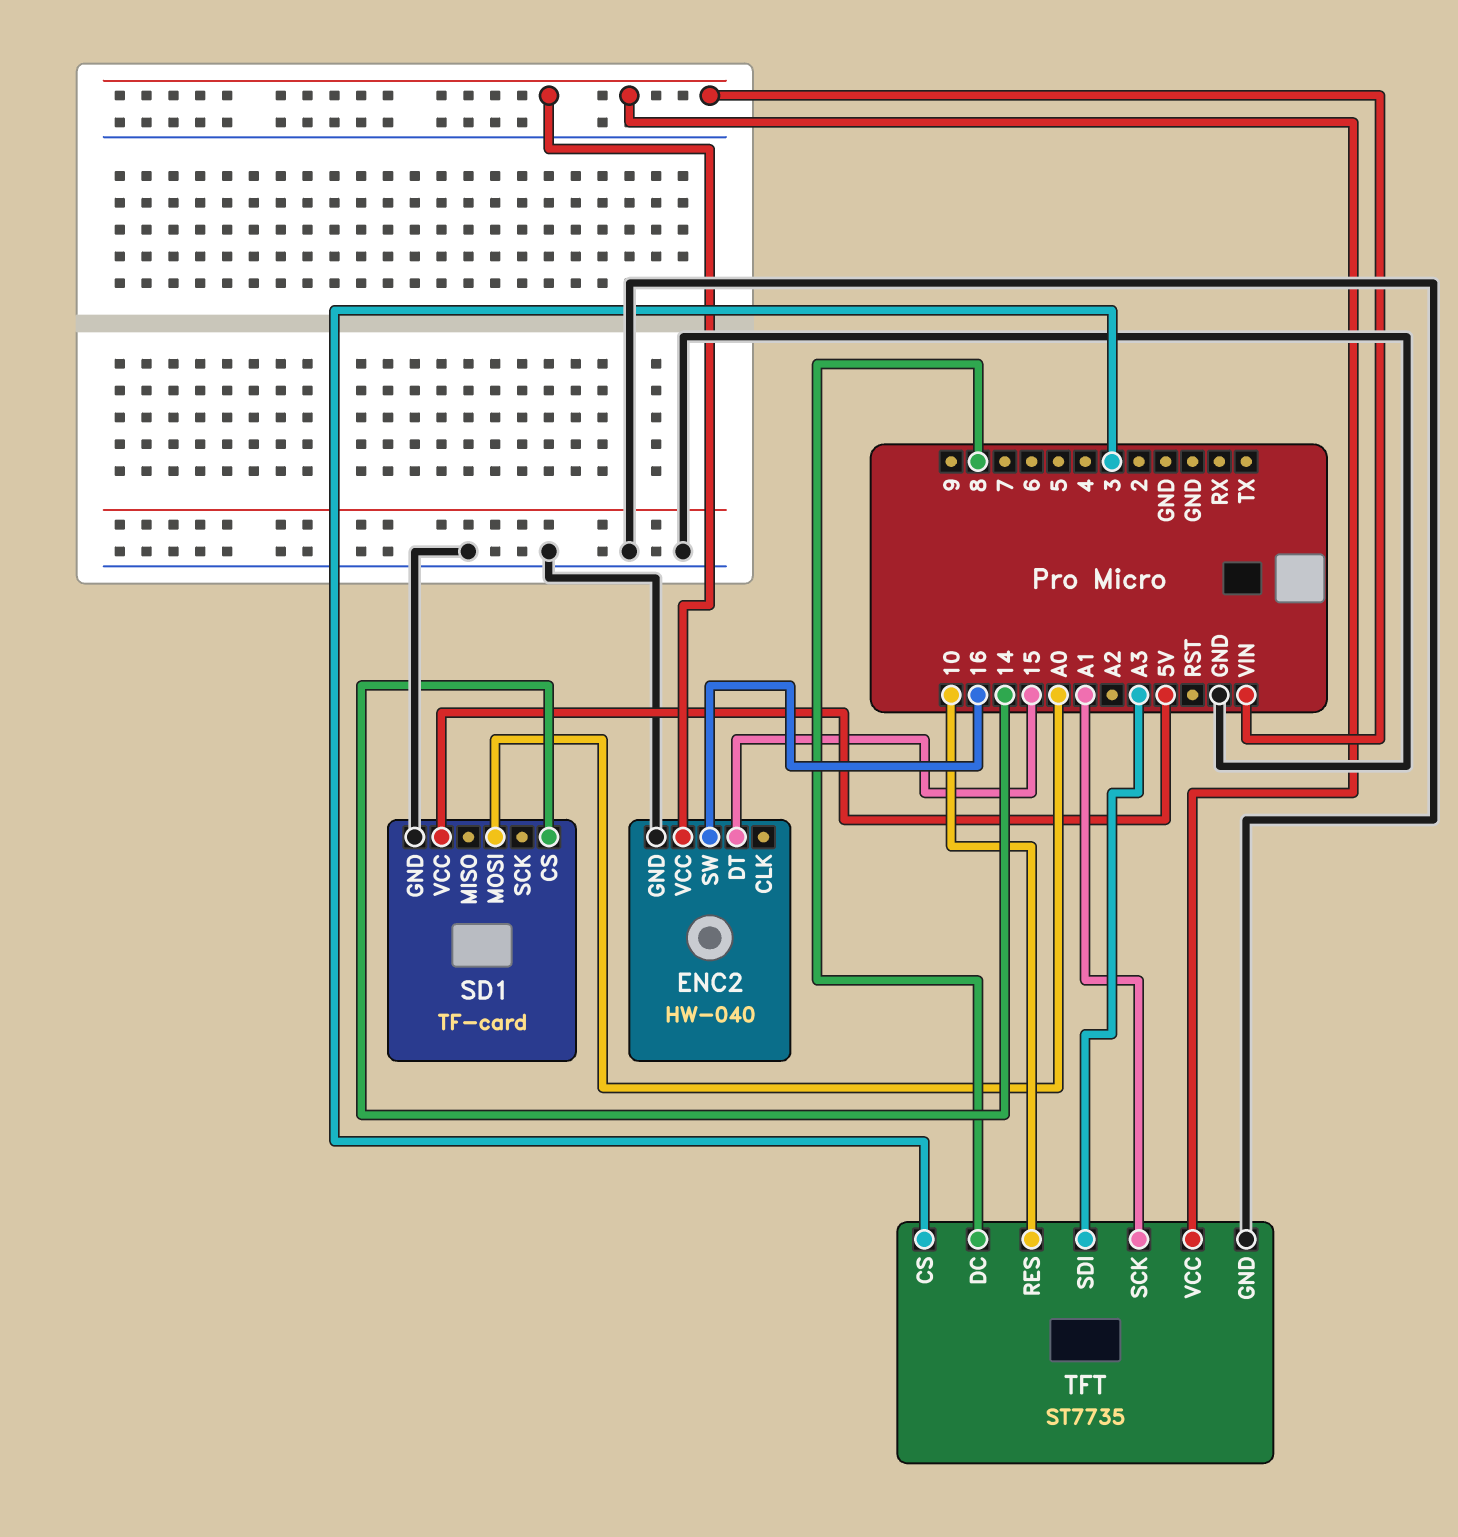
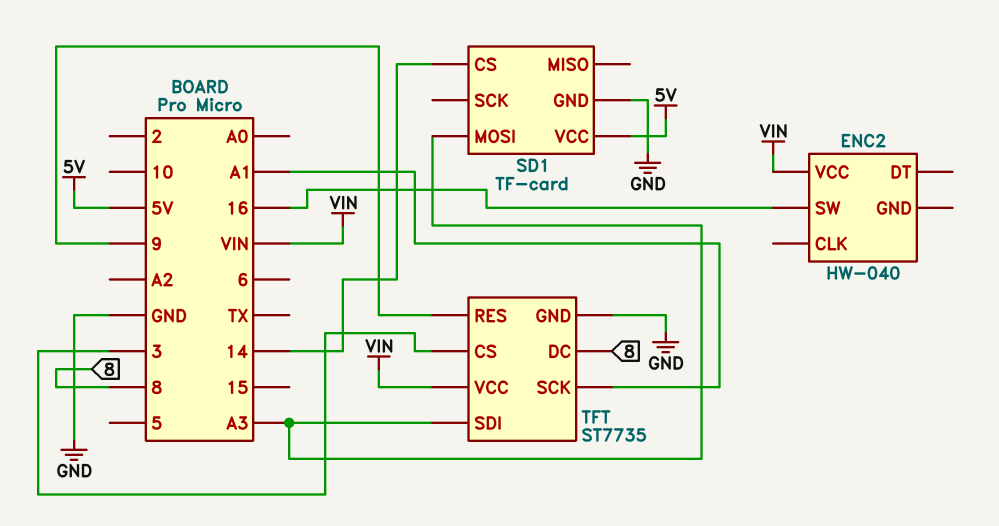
ENC2 pin DT: 15 -> none
ENC2 pin GND: GND -> none
SD1 pin MOSI: A0 -> A3
TFT pin RES: 10 -> 9

